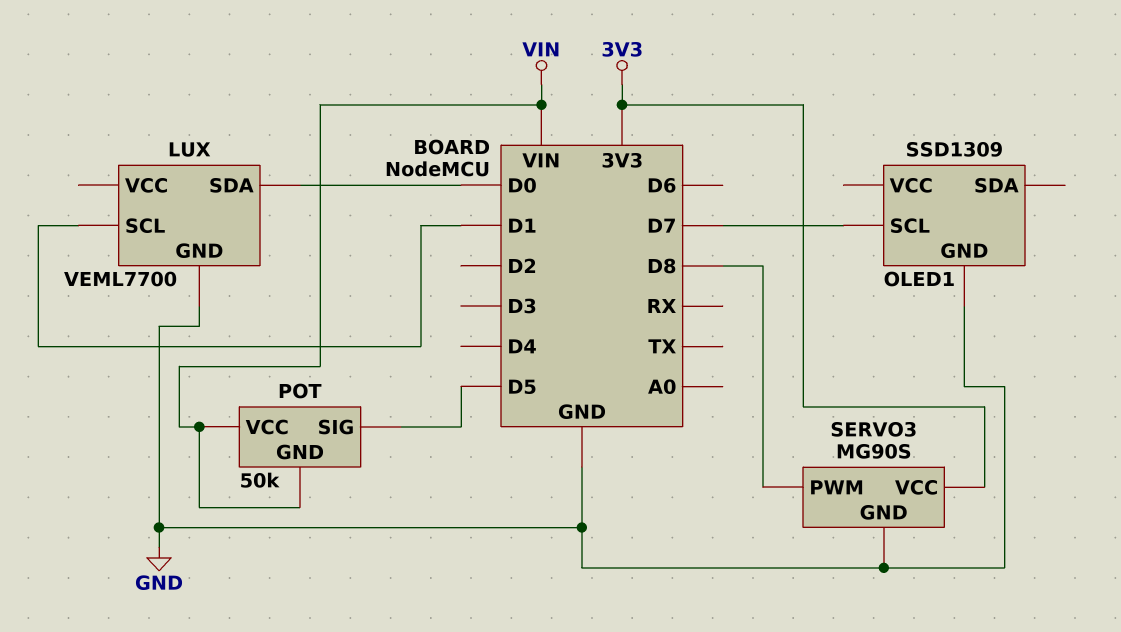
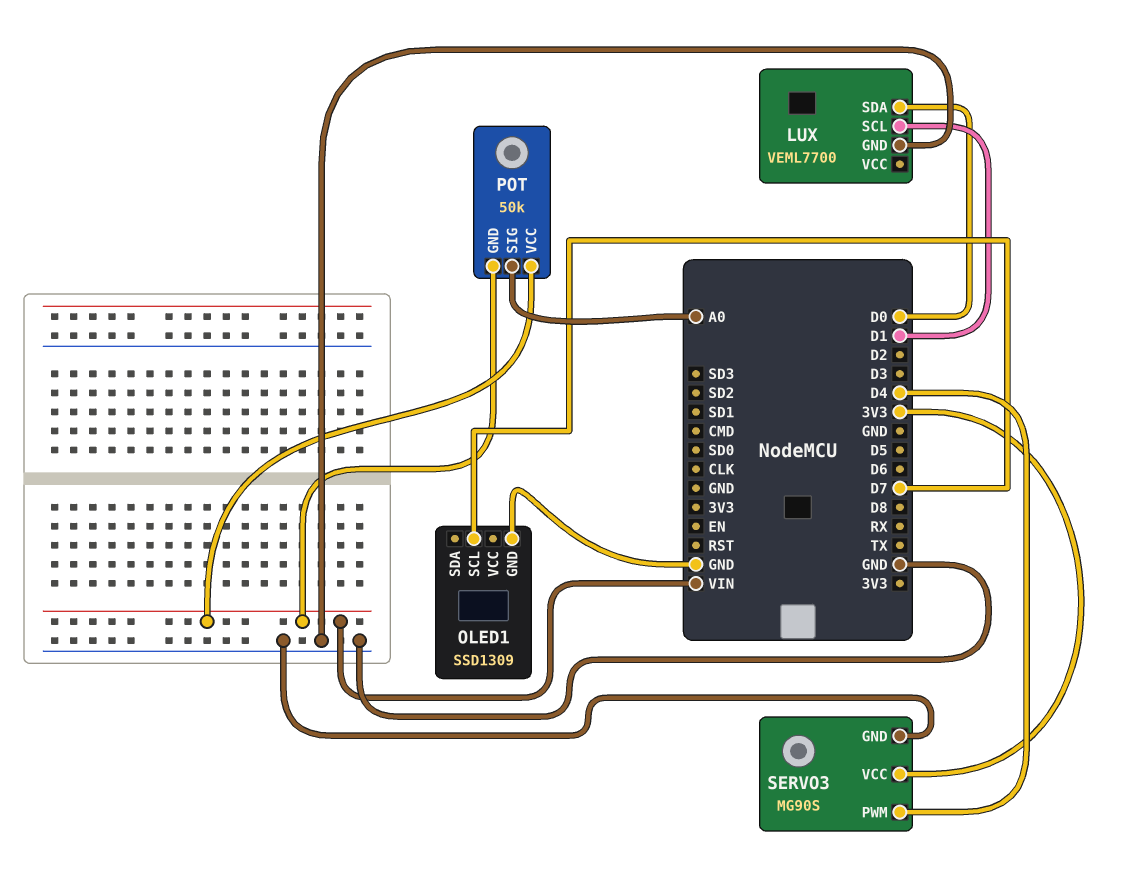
POT pin SIG: D5 -> A0
SERVO3 pin PWM: D8 -> D4

